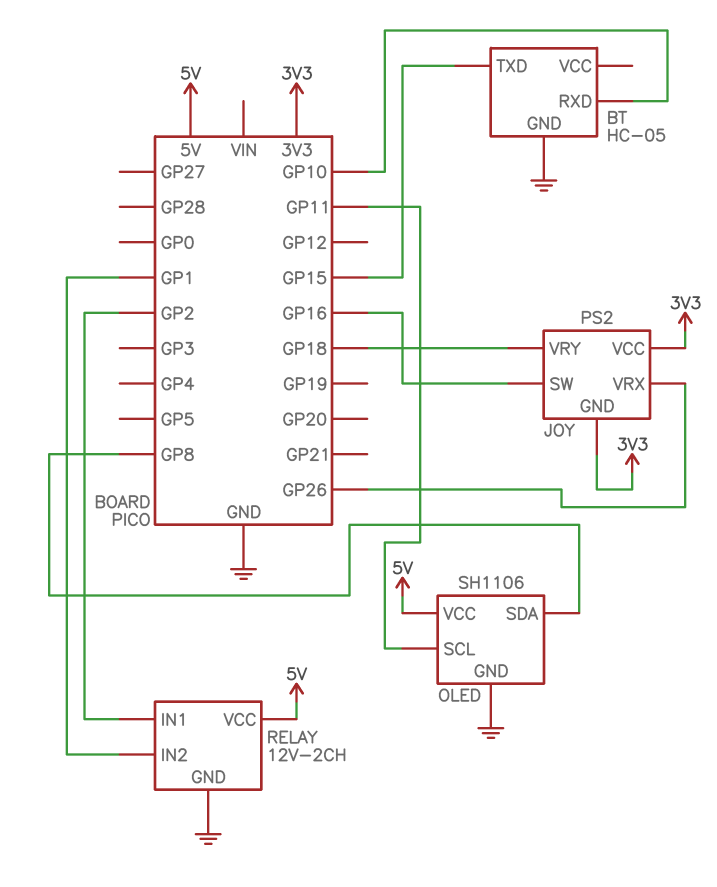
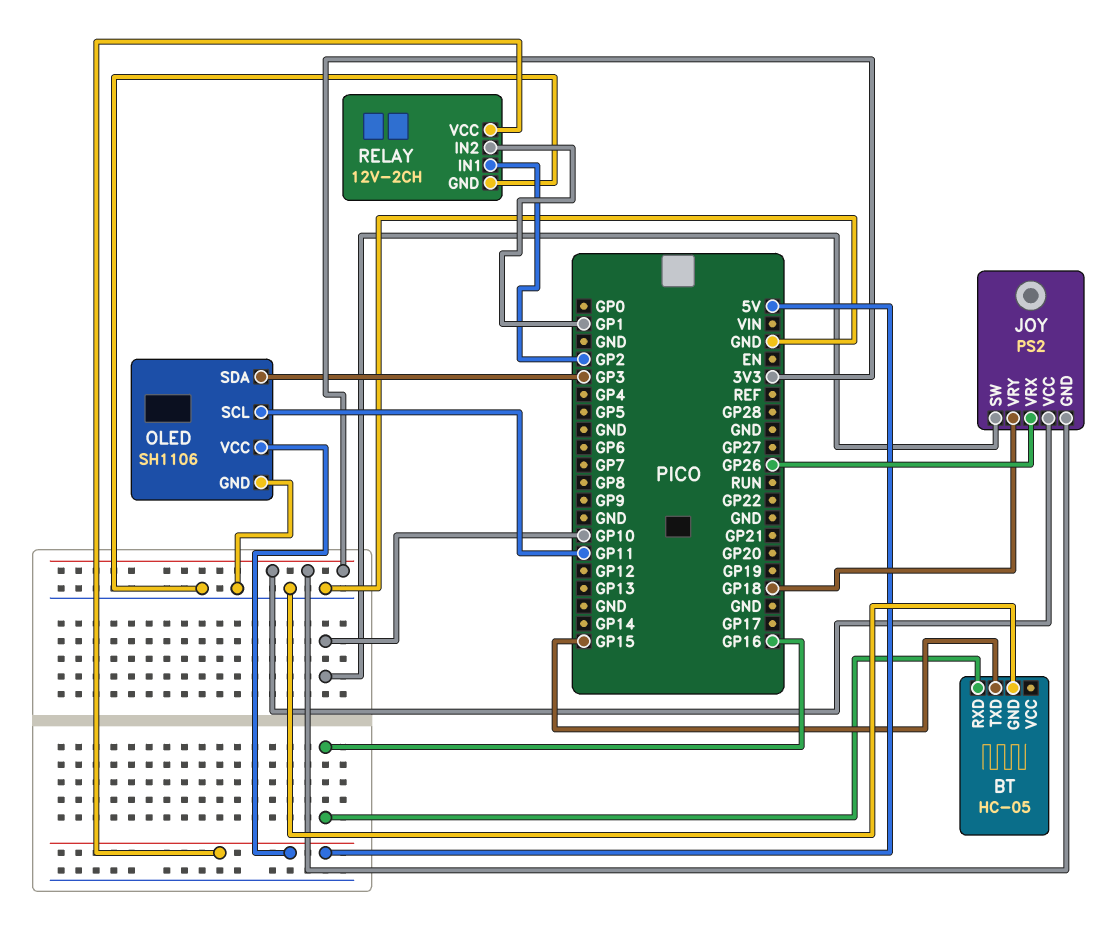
BT pin RXD: GP10 -> GP16
JOY pin SW: GP16 -> GP10
OLED pin SDA: GP8 -> GP3

